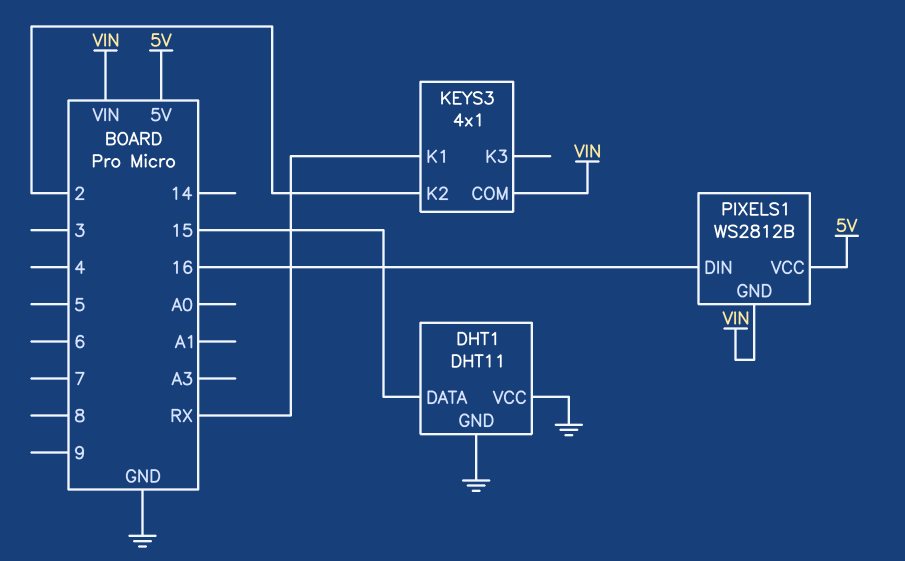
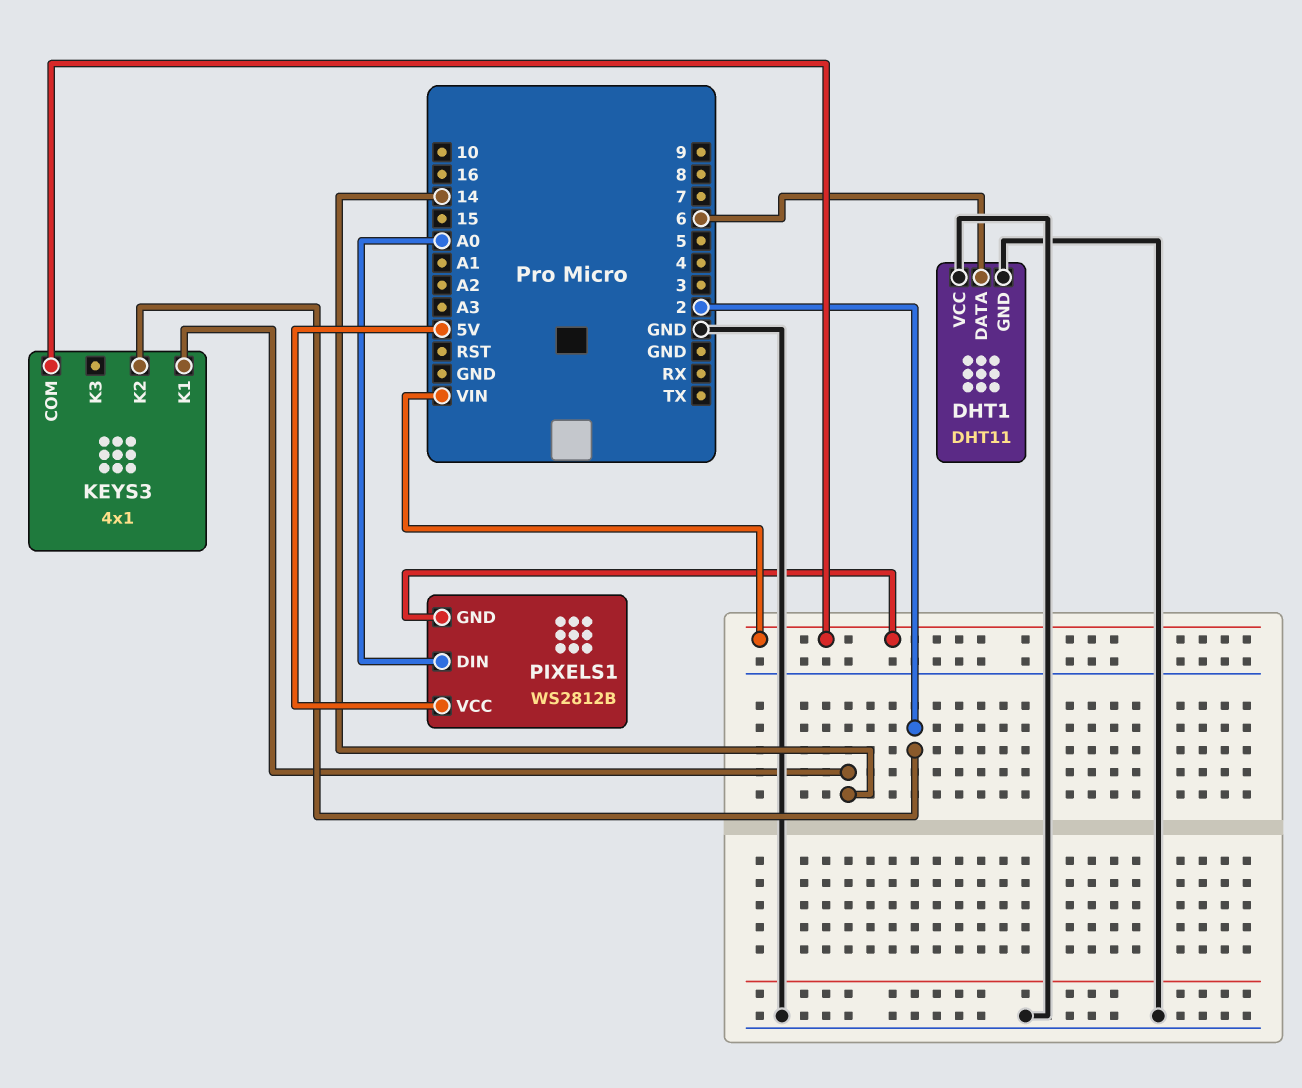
DHT1 pin DATA: 15 -> 6
KEYS3 pin K1: RX -> 14
PIXELS1 pin DIN: 16 -> A0

